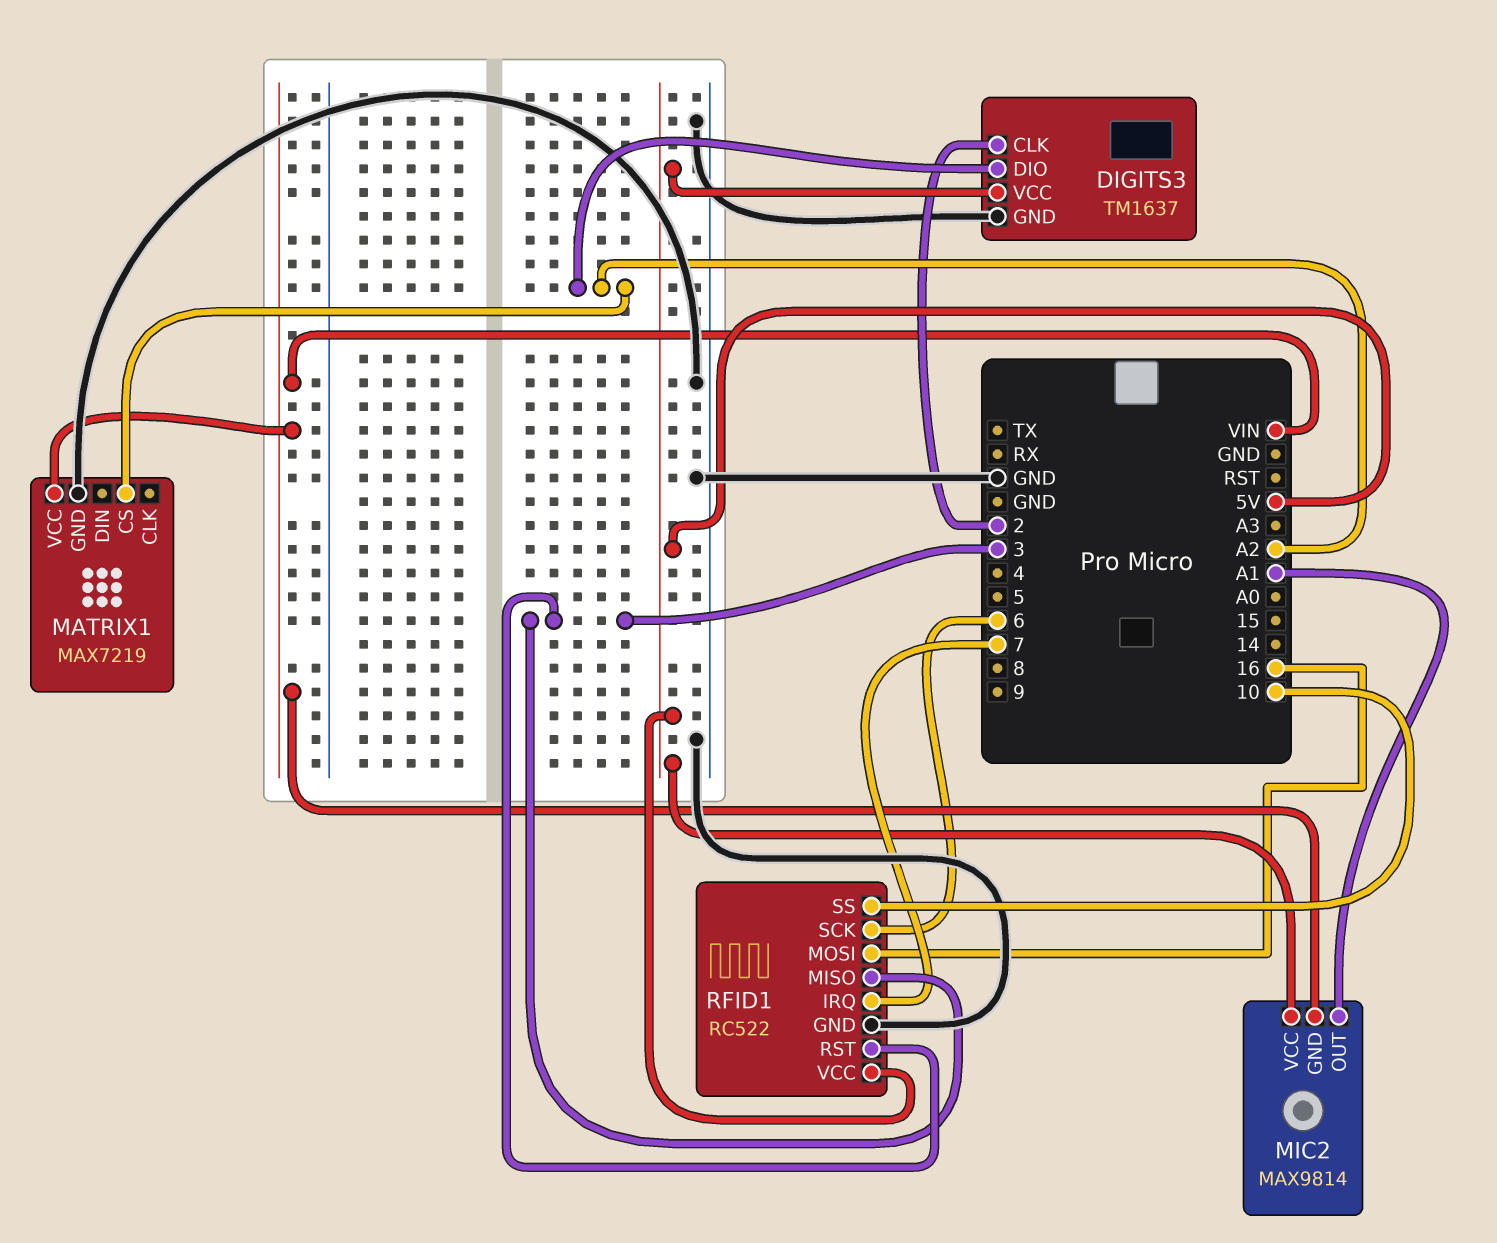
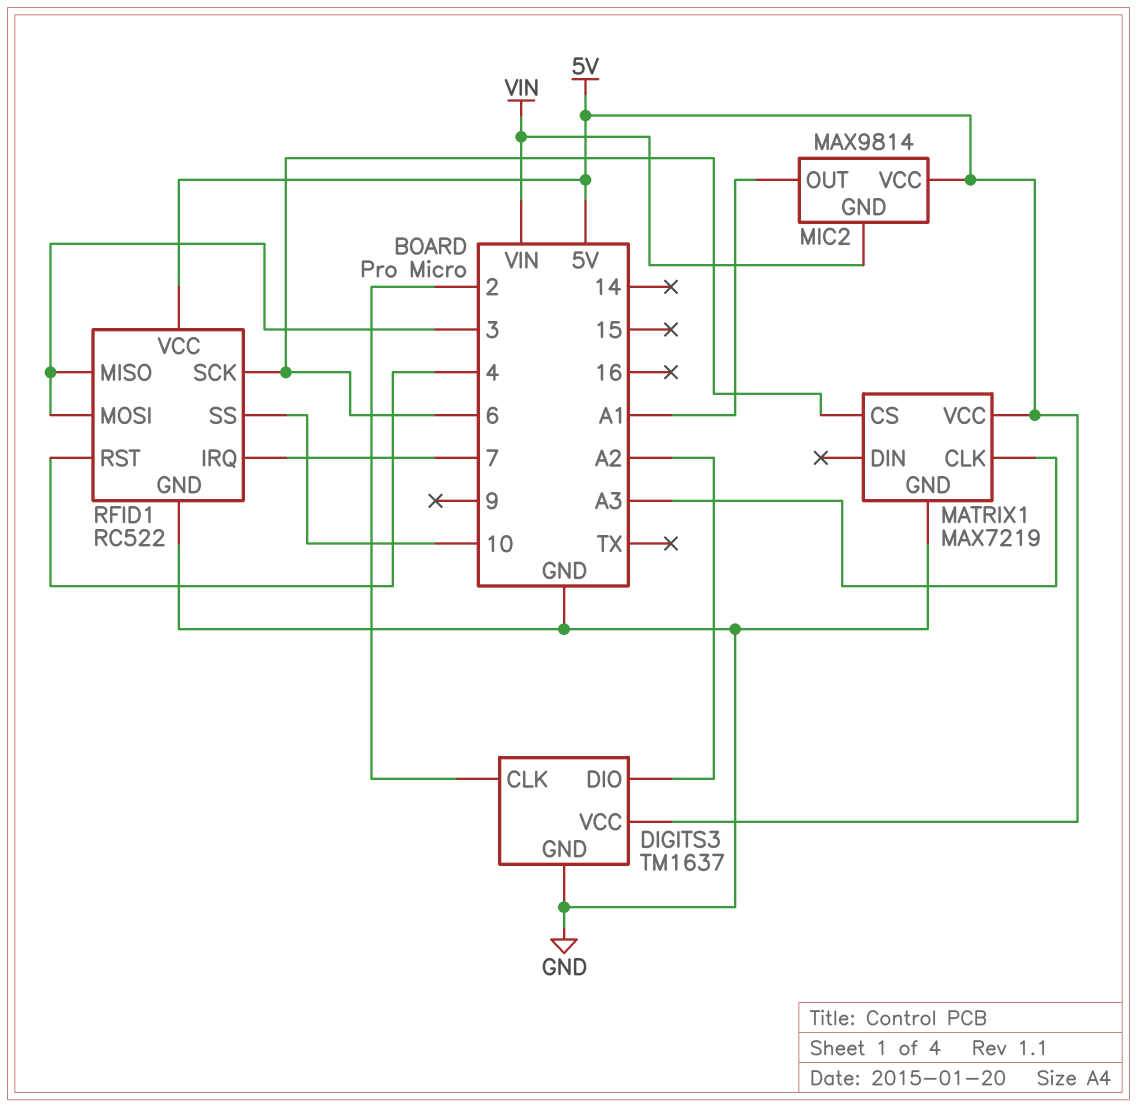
MATRIX1 pin CLK: none -> A3
MATRIX1 pin CS: A2 -> 6
MATRIX1 pin VCC: VIN -> 5V
RFID1 pin MOSI: 16 -> 3
RFID1 pin RST: 3 -> 4

